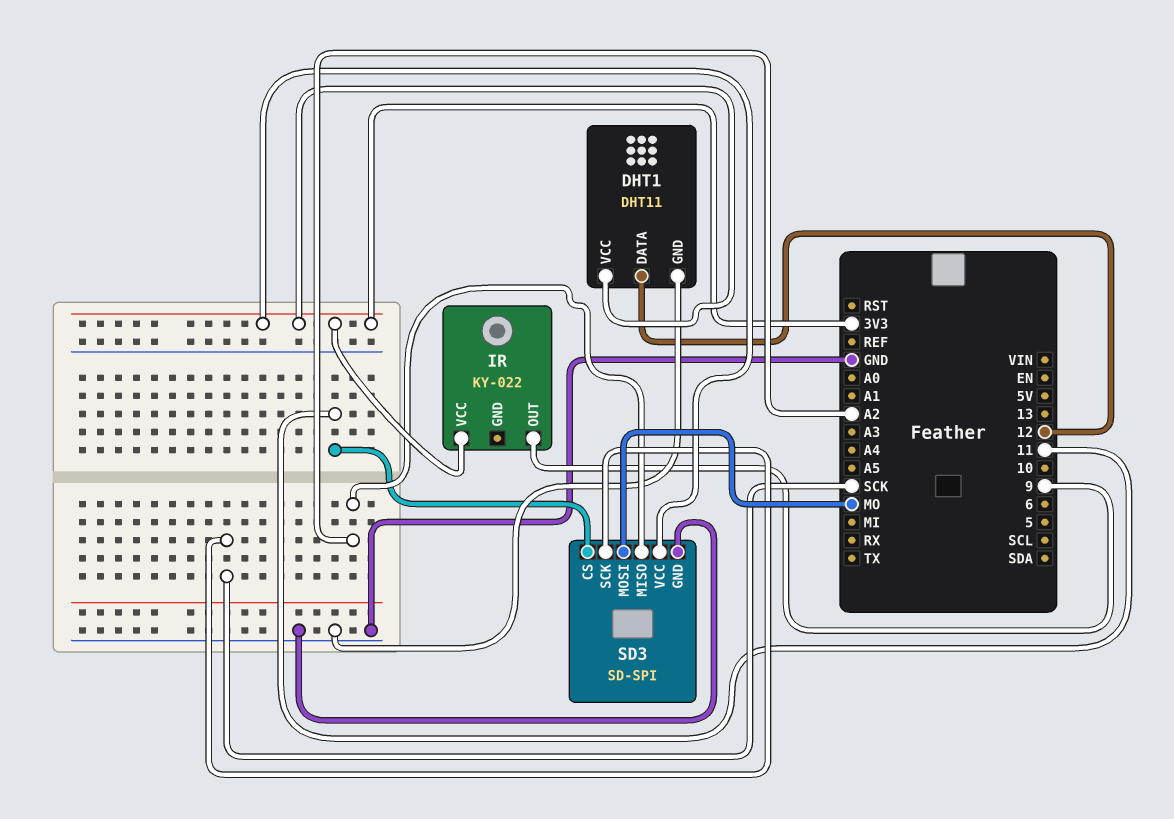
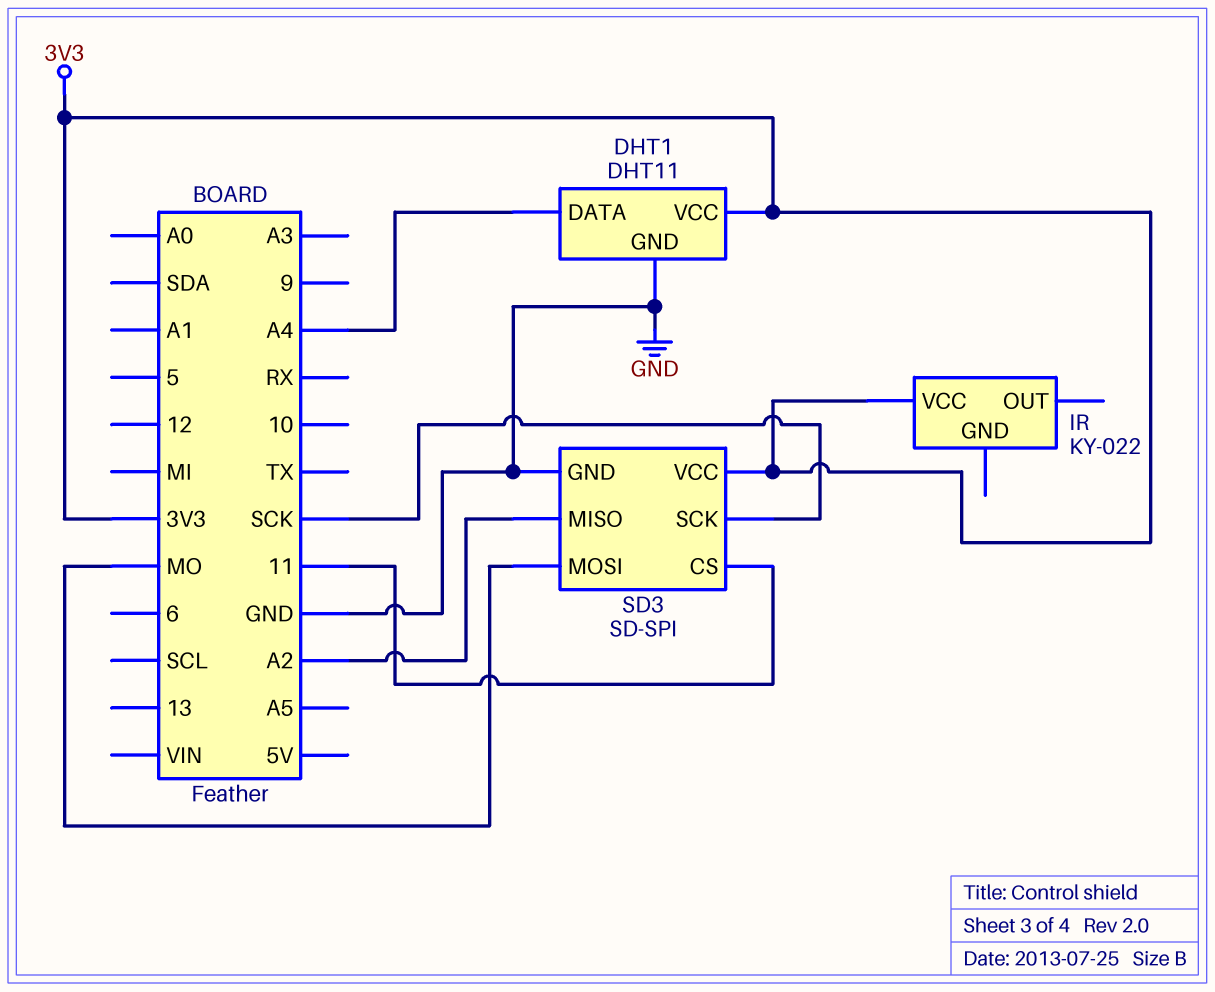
DHT1 pin DATA: 12 -> A4
IR pin OUT: 9 -> none

